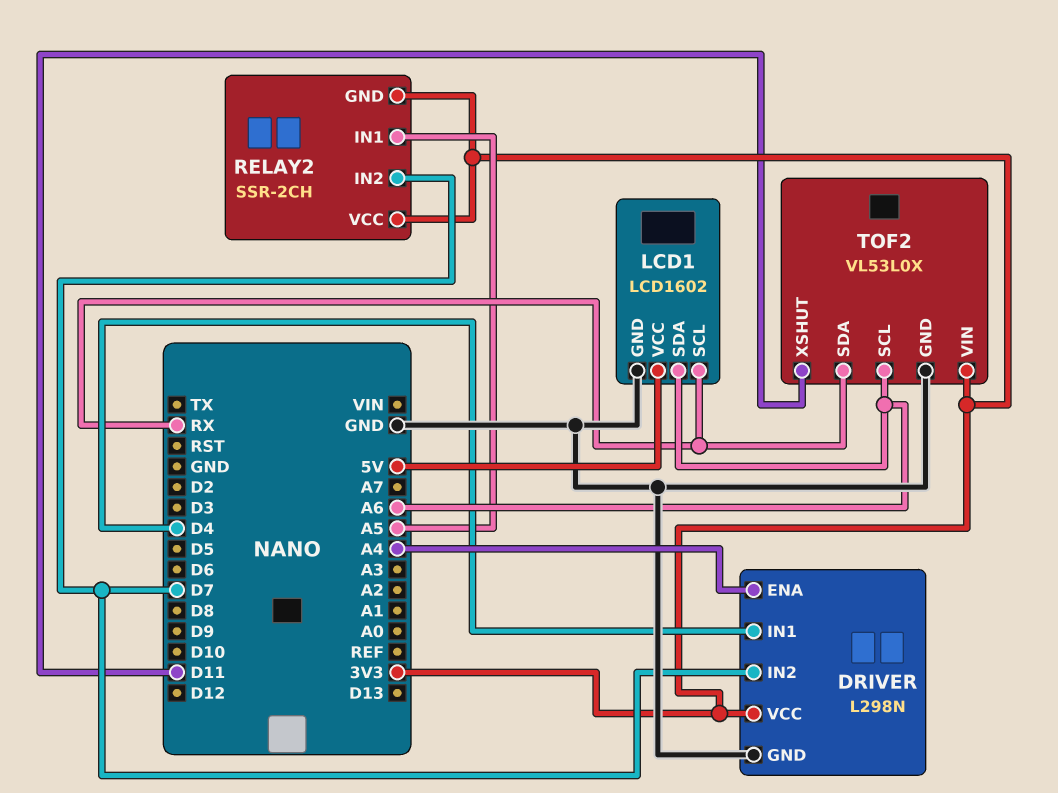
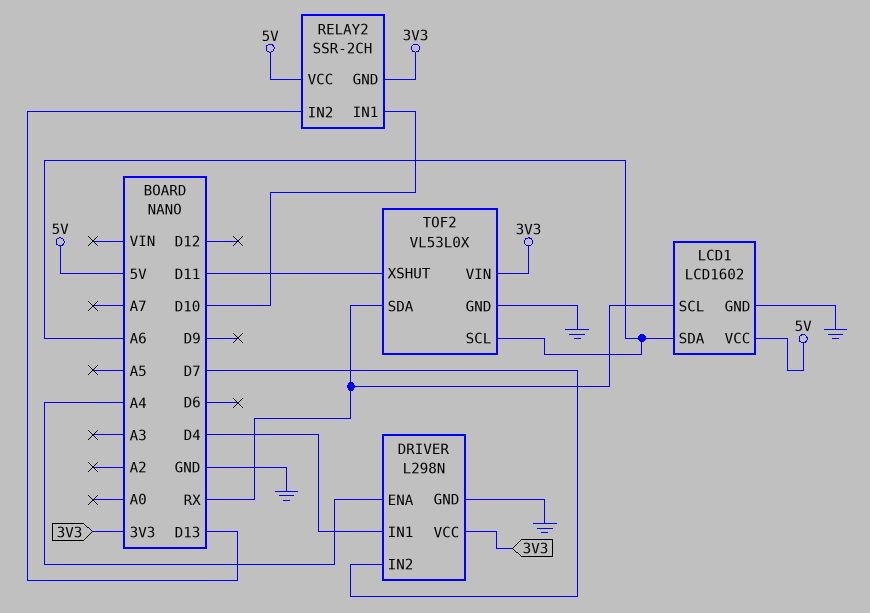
RELAY2 pin IN1: A5 -> D10
RELAY2 pin IN2: D7 -> D13
RELAY2 pin VCC: 3V3 -> 5V

